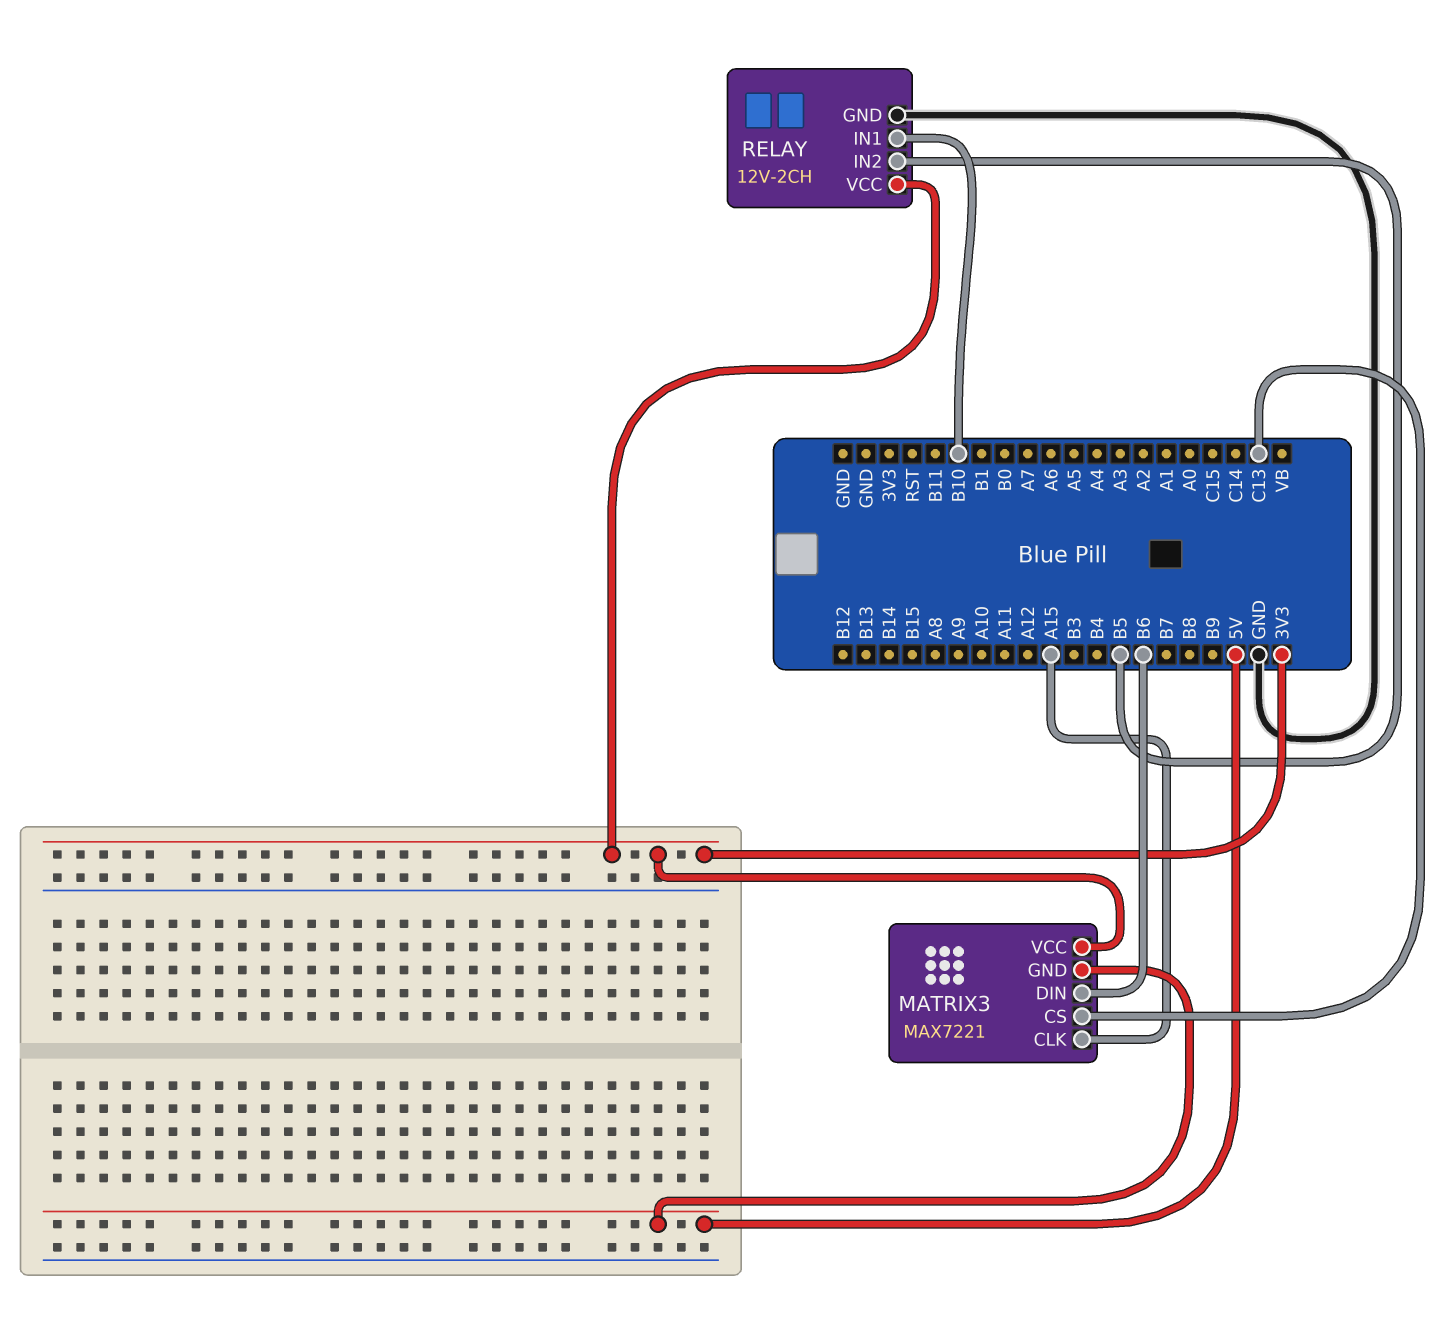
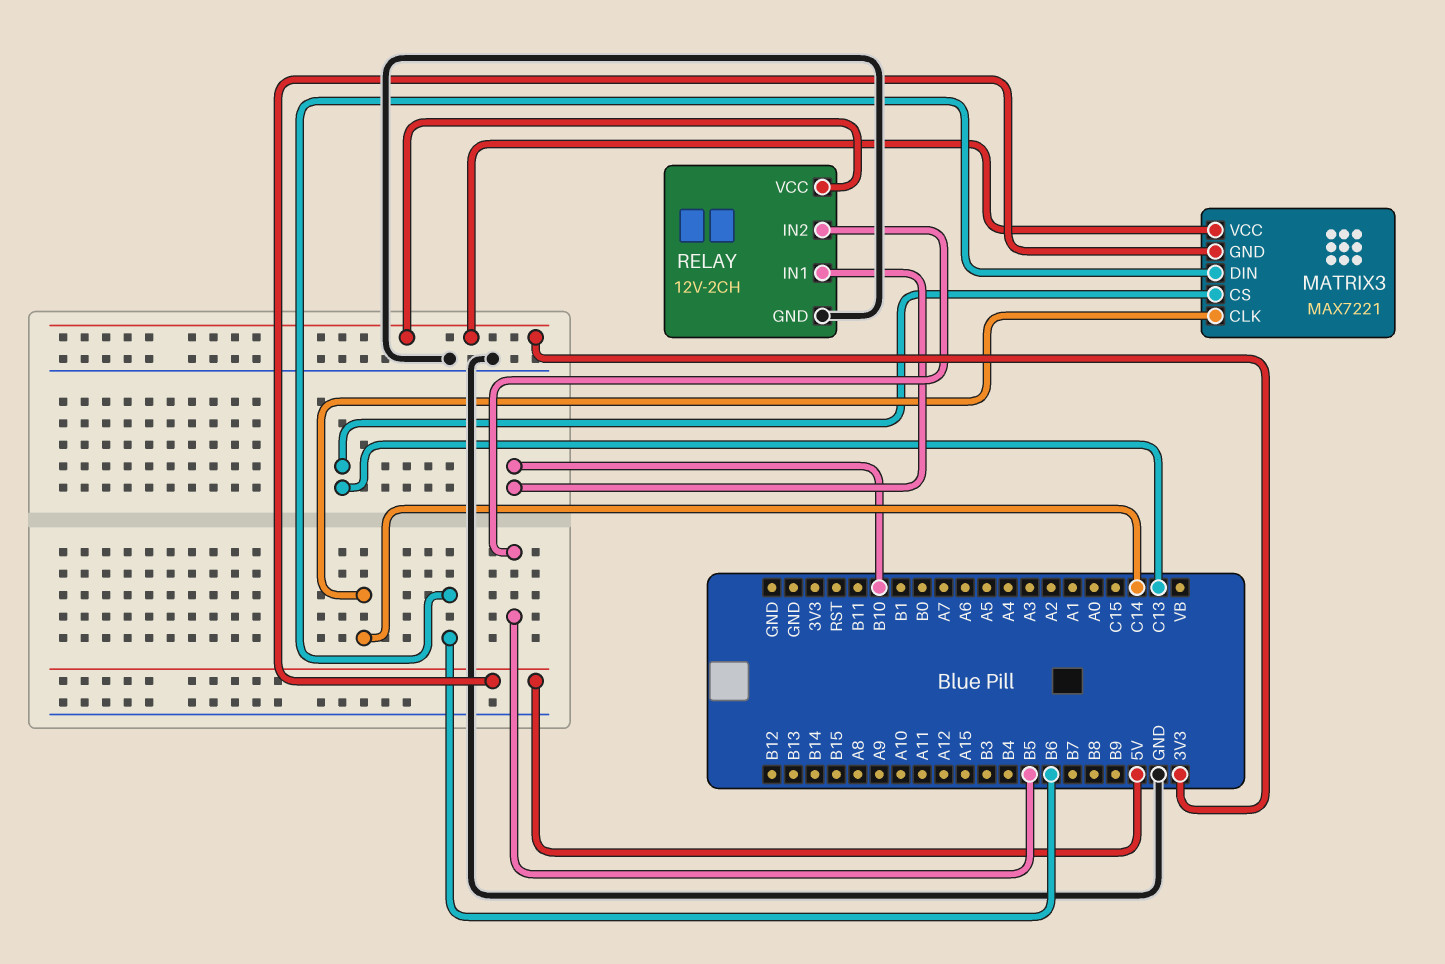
MATRIX3 pin CLK: A15 -> C14

